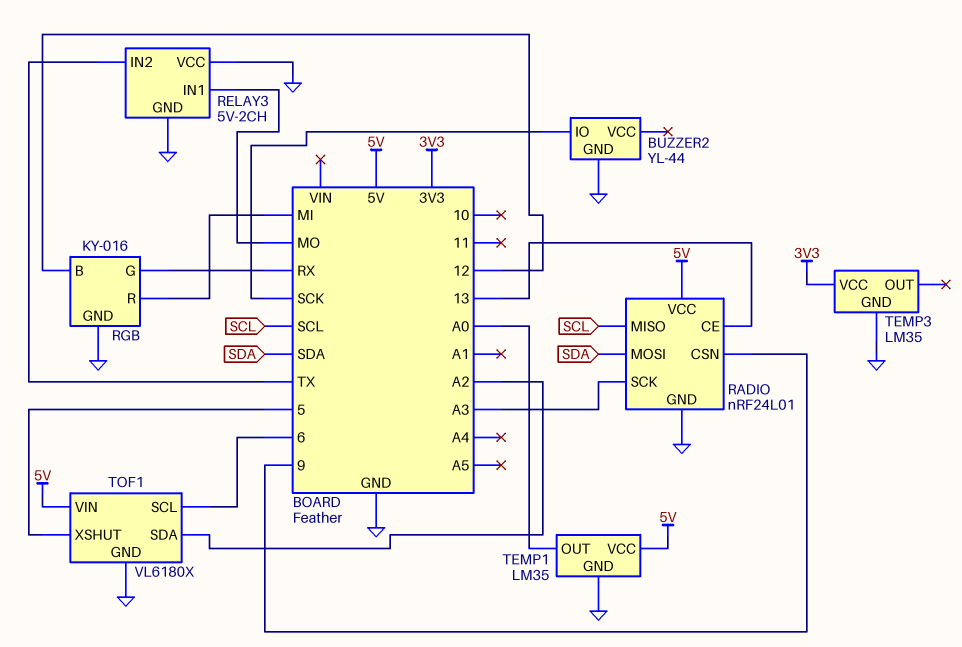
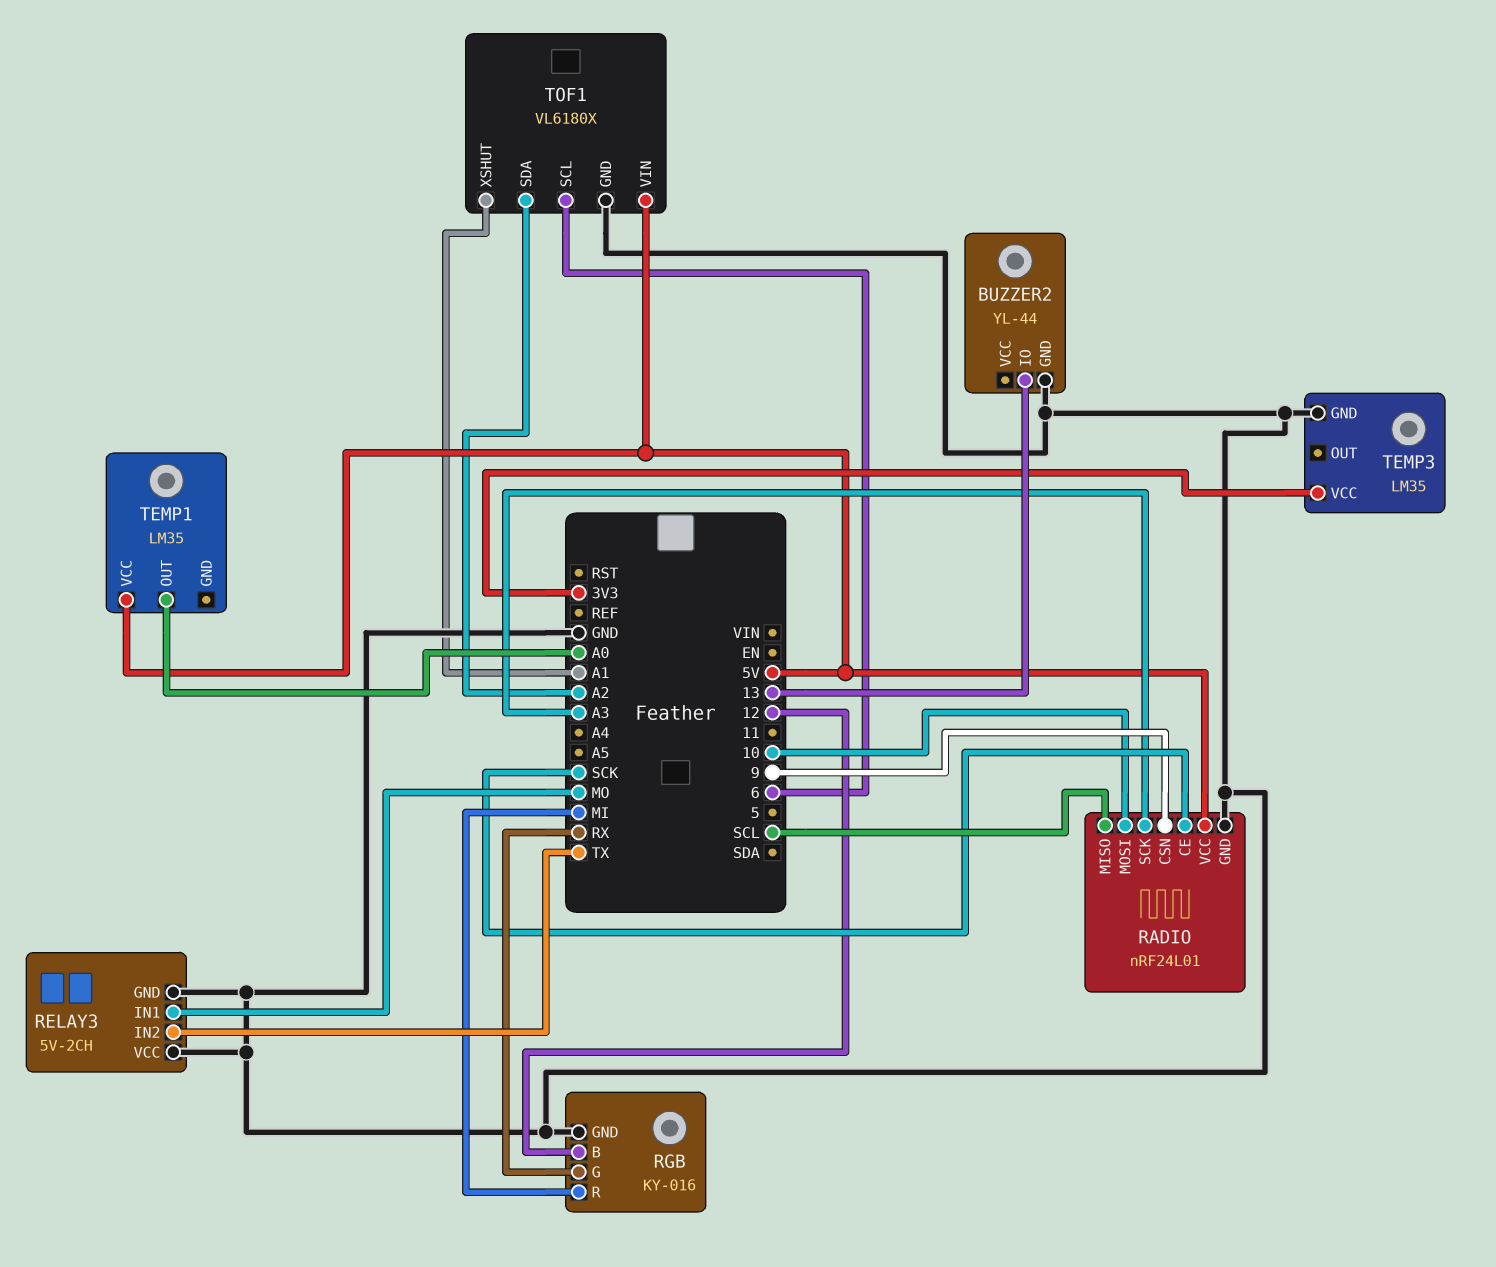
BUZZER2 pin IO: SCK -> 13
RADIO pin CE: 13 -> SCK
RADIO pin MOSI: SDA -> 10
TEMP1 pin GND: GND -> none
TOF1 pin XSHUT: 5 -> A1

